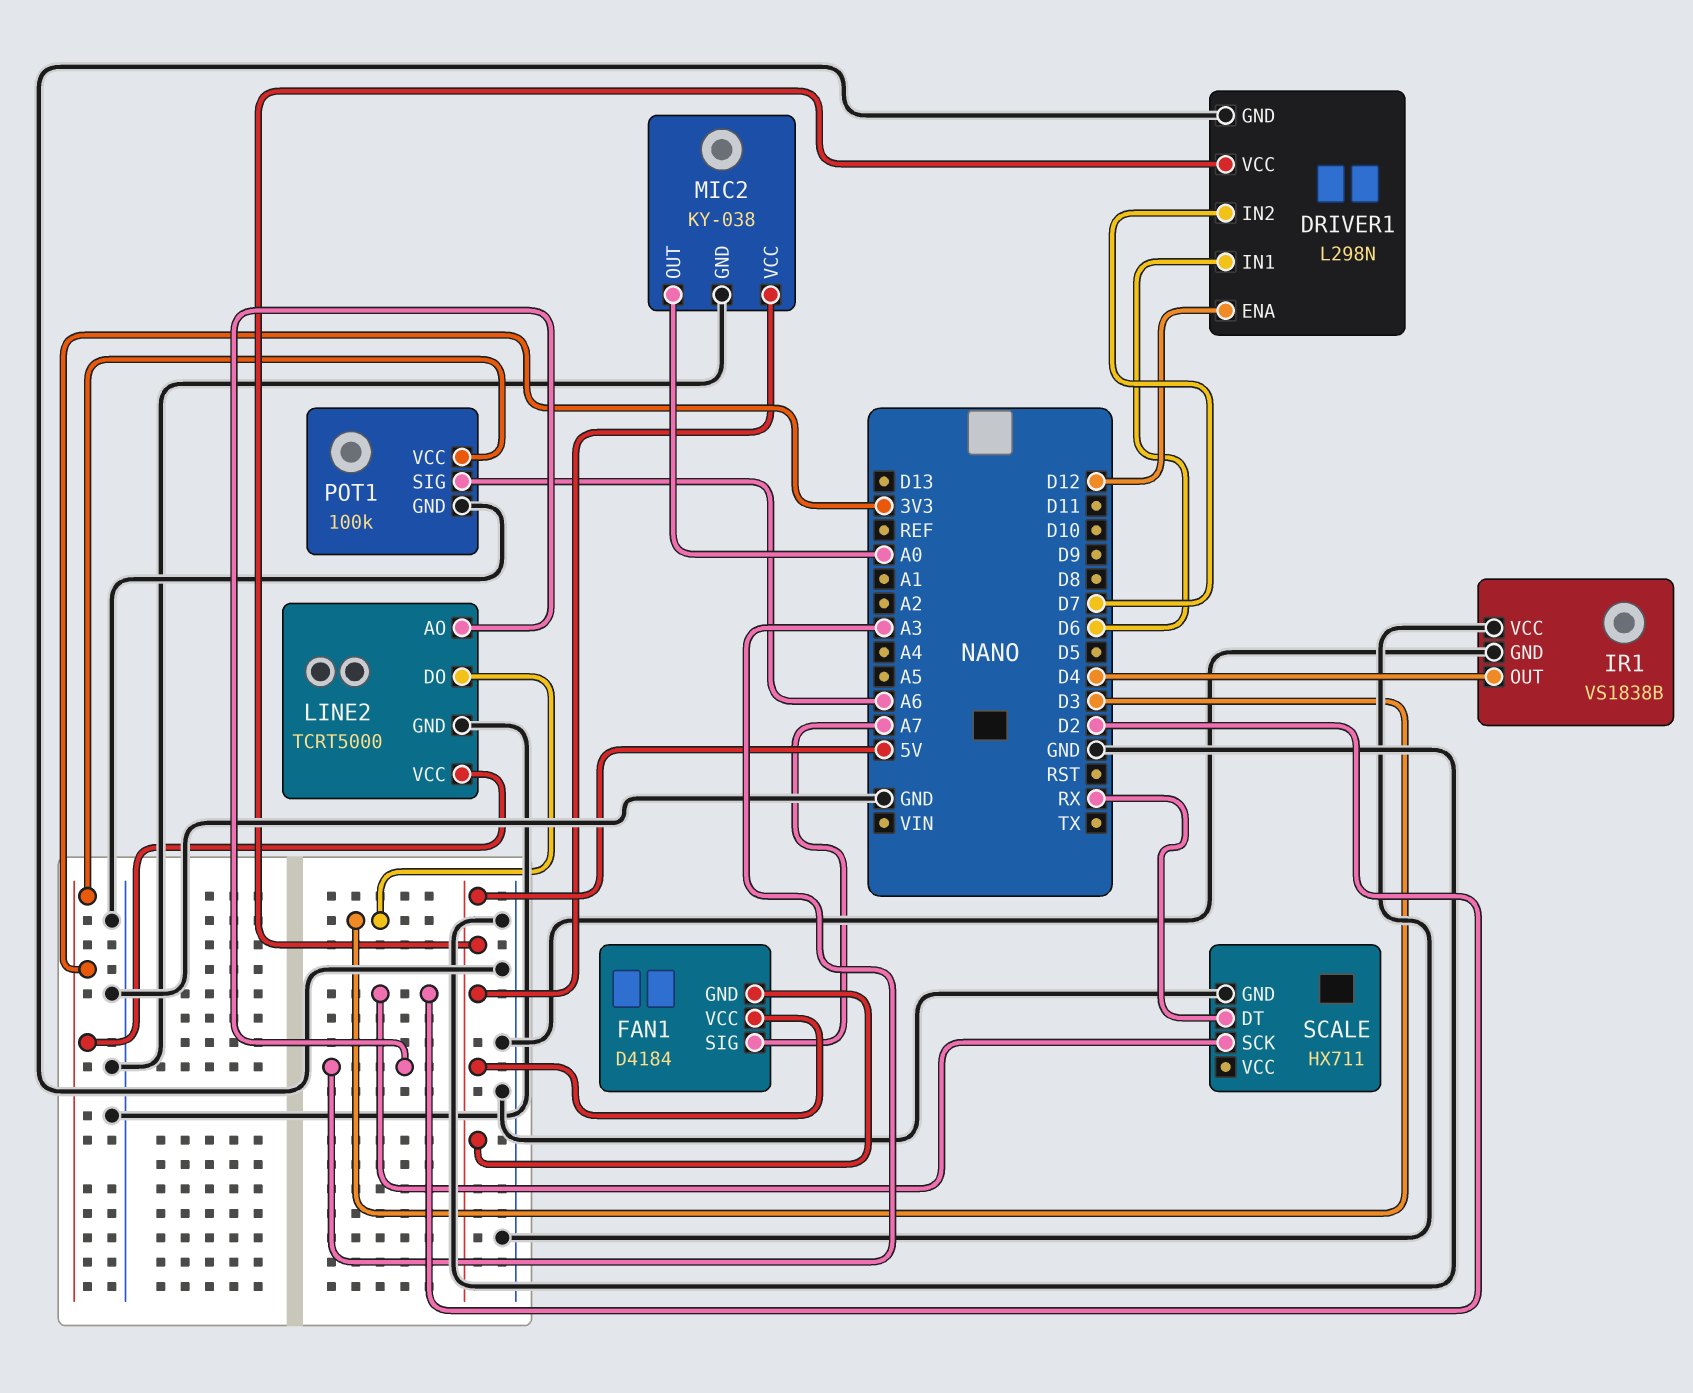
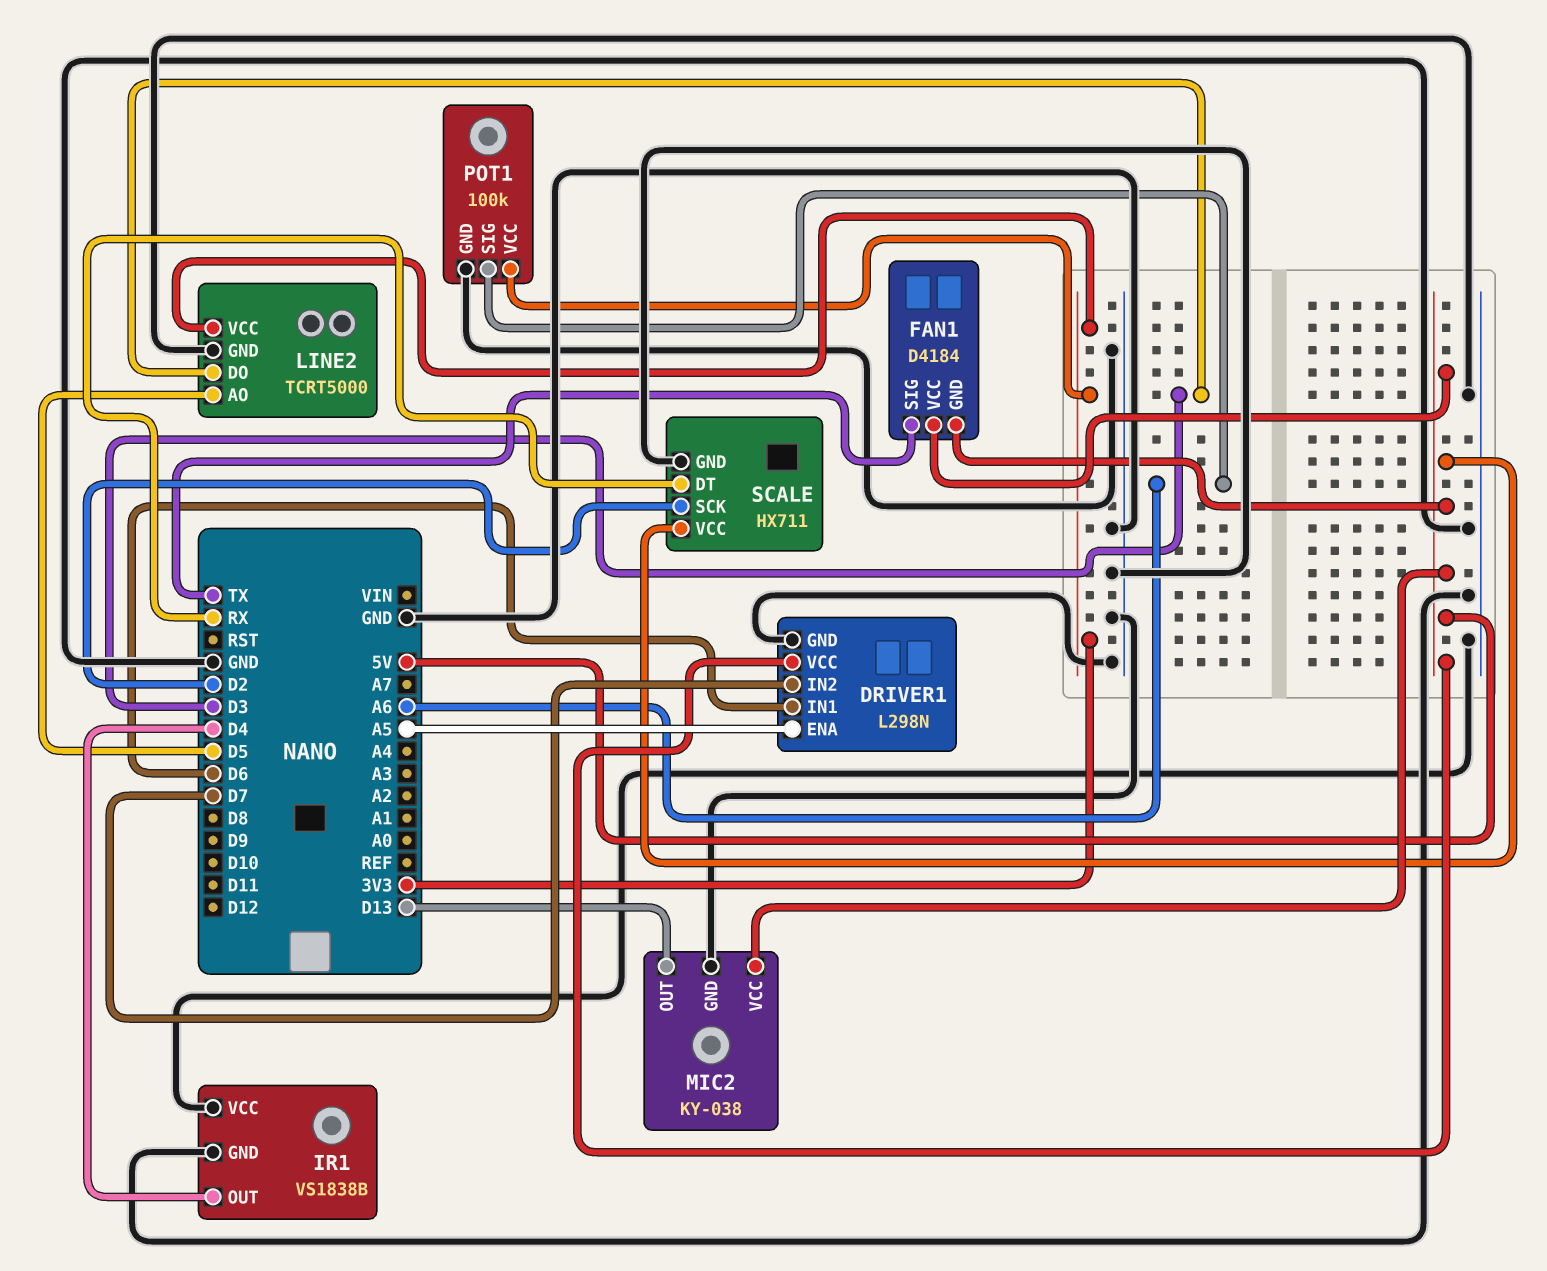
DRIVER1 pin ENA: D12 -> A5
FAN1 pin SIG: A7 -> TX
LINE2 pin AO: A3 -> D5
MIC2 pin OUT: A0 -> D13
SCALE pin VCC: none -> 5V

